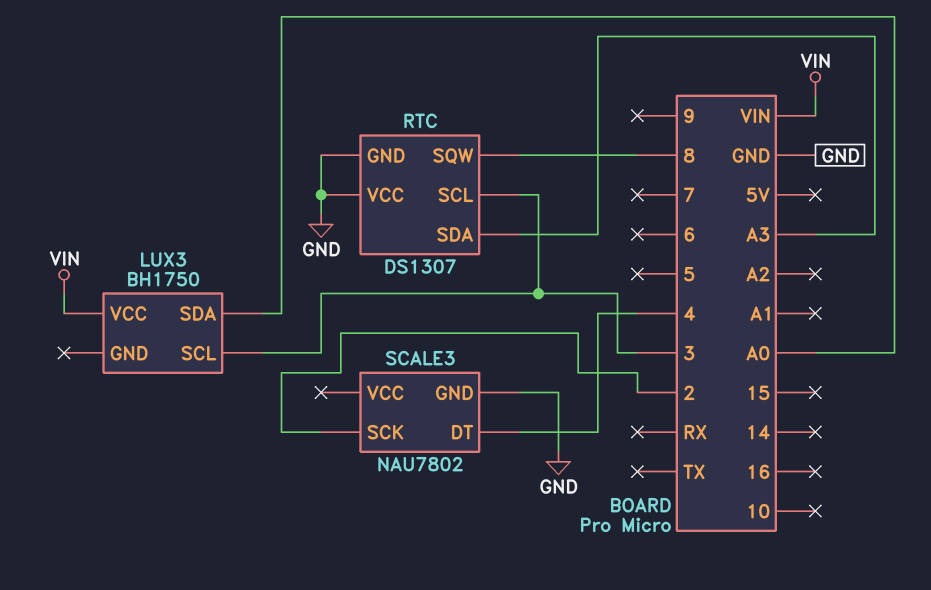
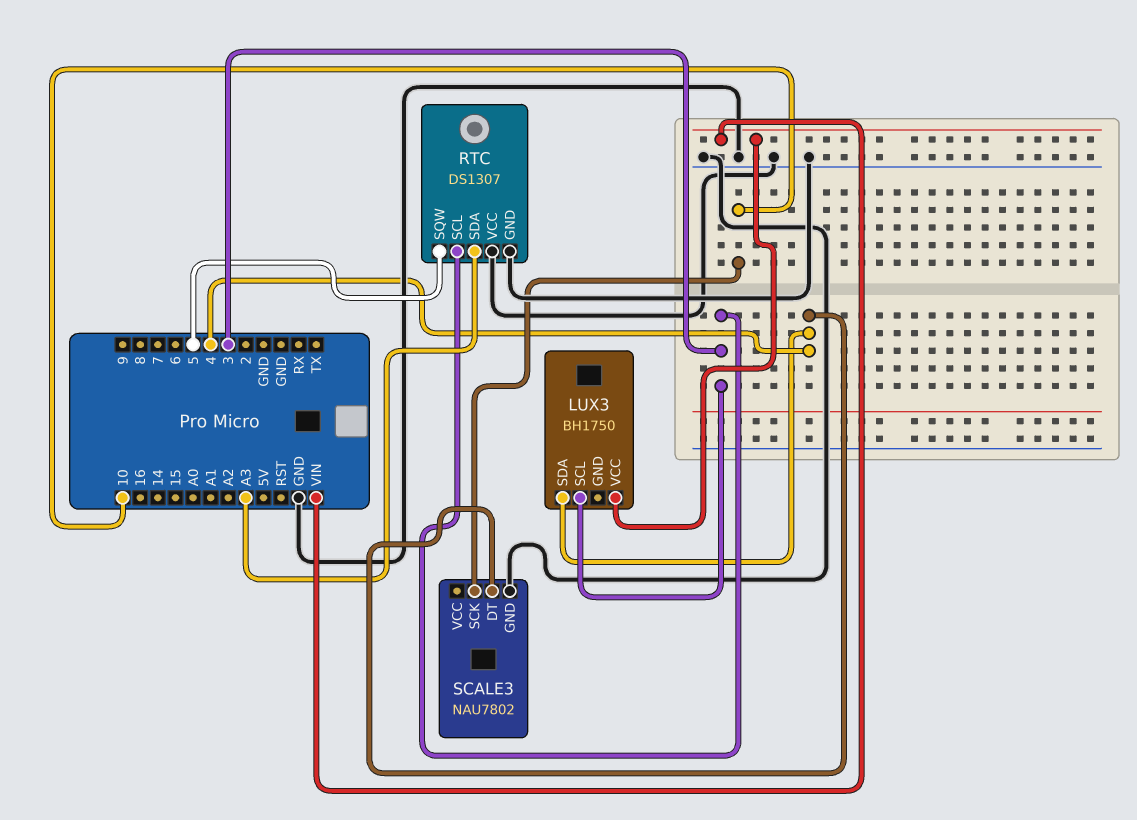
LUX3 pin SDA: A0 -> 4
RTC pin SQW: 8 -> 5
SCALE3 pin SCK: 2 -> 10

